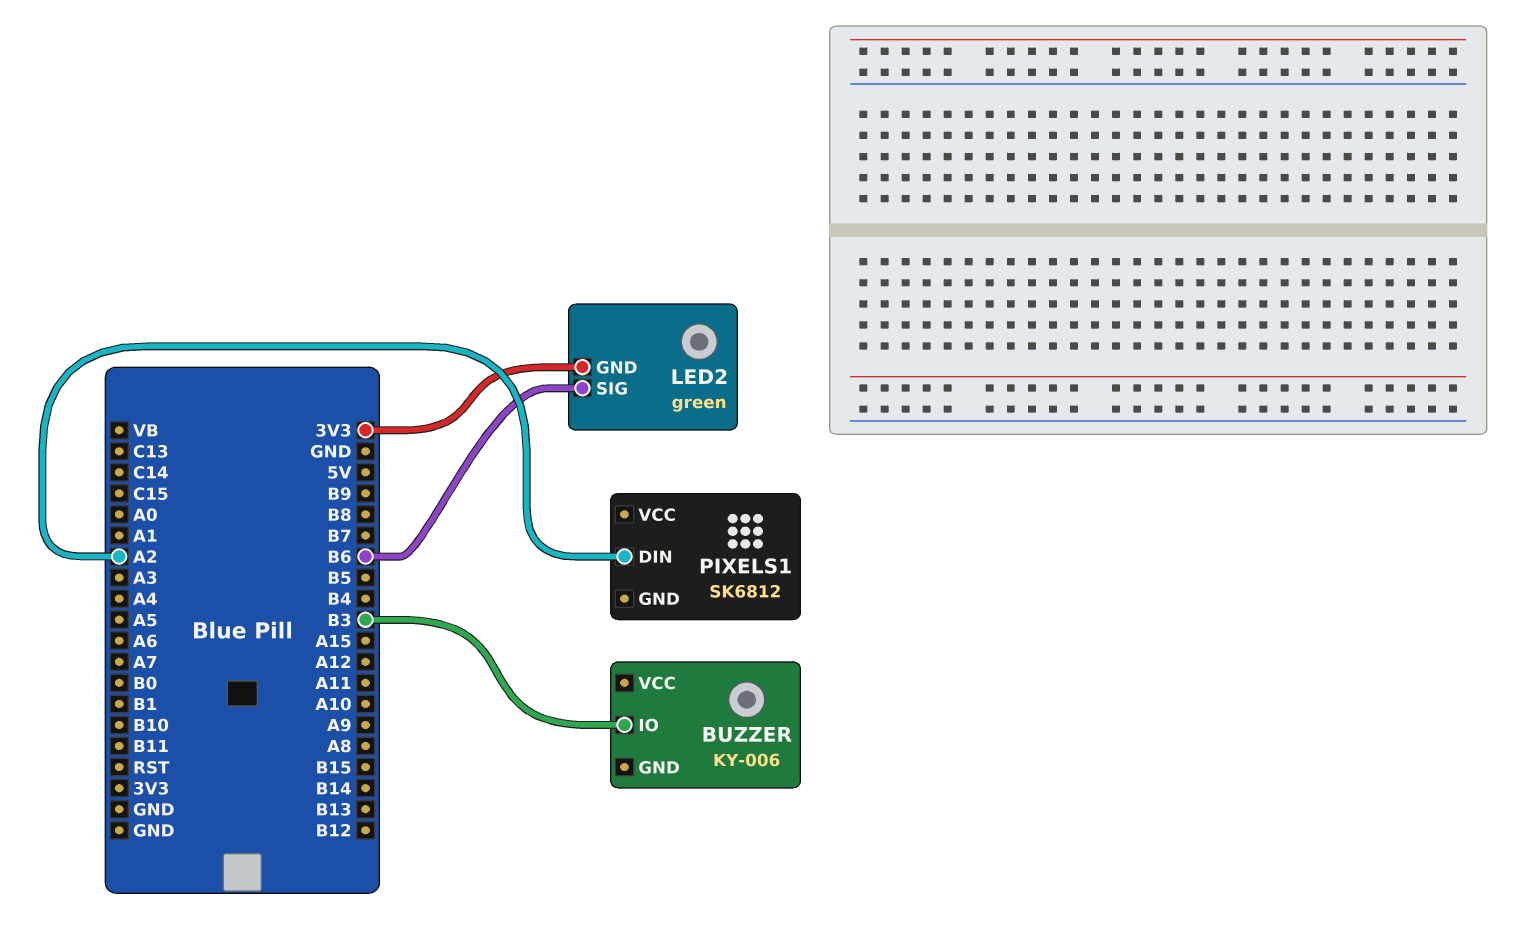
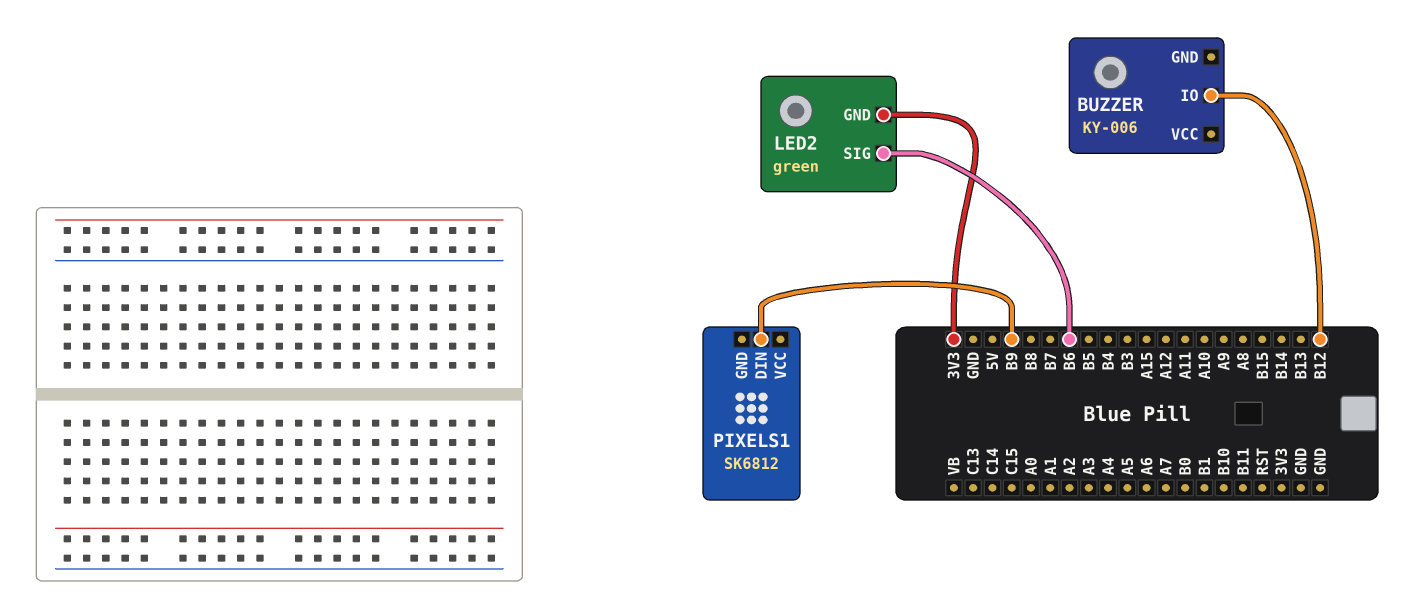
BUZZER pin IO: B3 -> B12
PIXELS1 pin DIN: A2 -> B9

